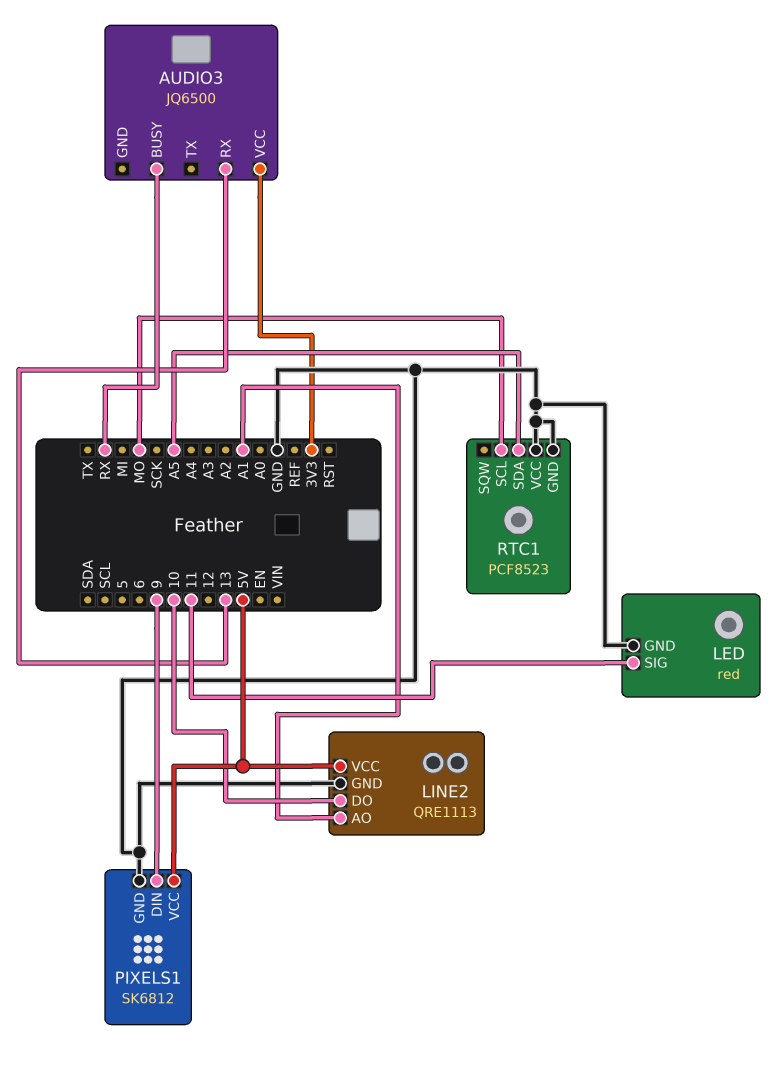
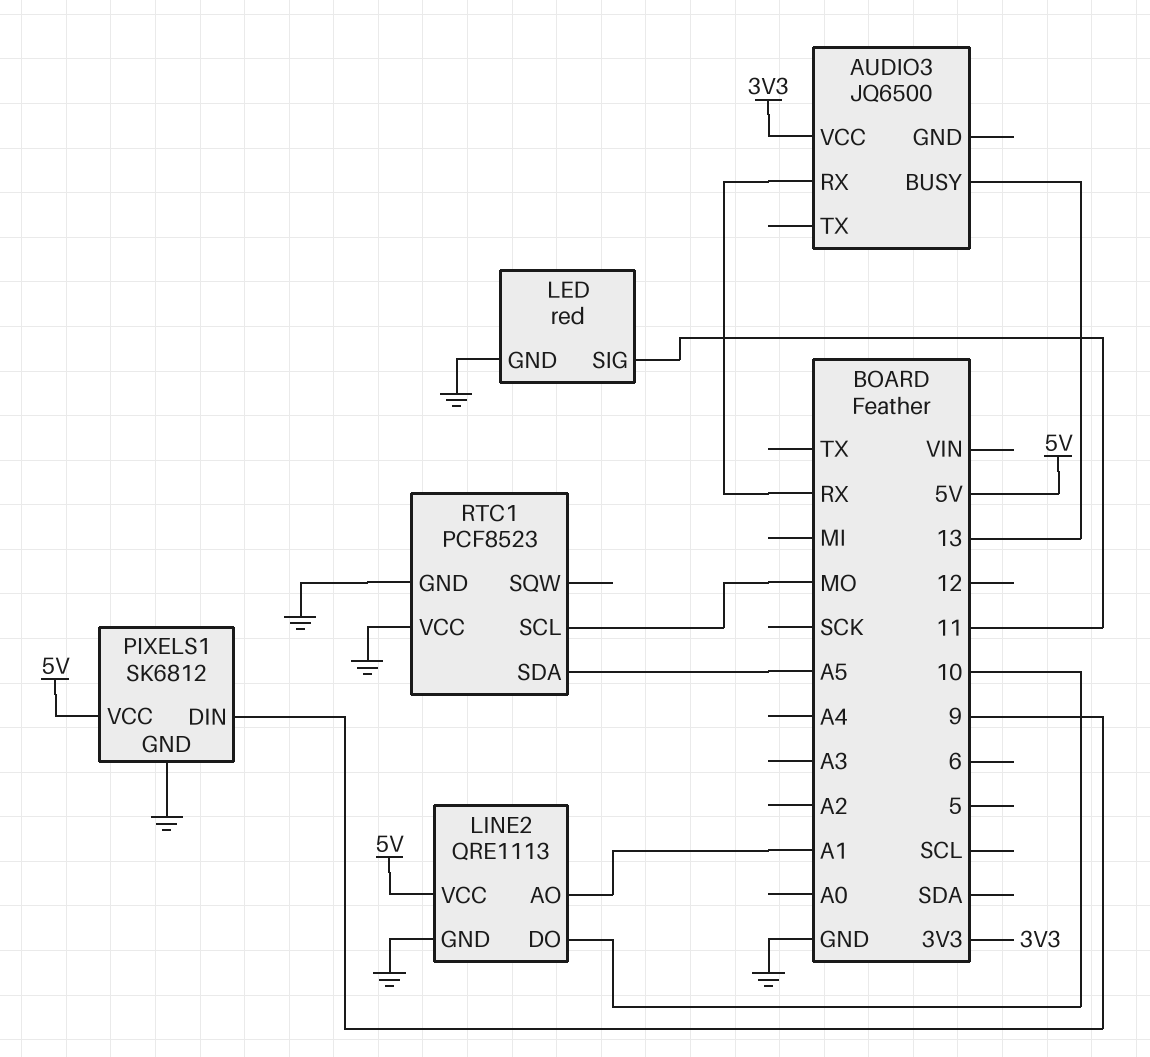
AUDIO3 pin BUSY: RX -> 13
AUDIO3 pin RX: 13 -> RX

